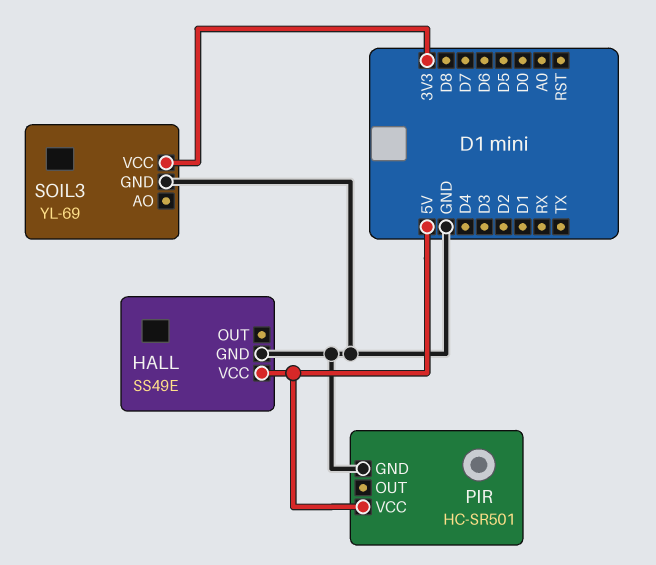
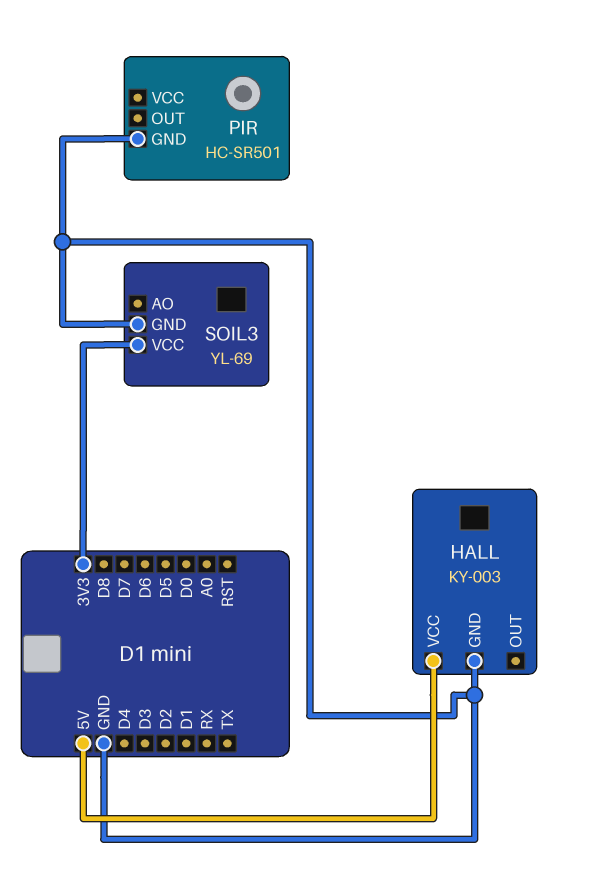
HALL: SS49E -> KY-003
PIR pin VCC: 5V -> none

